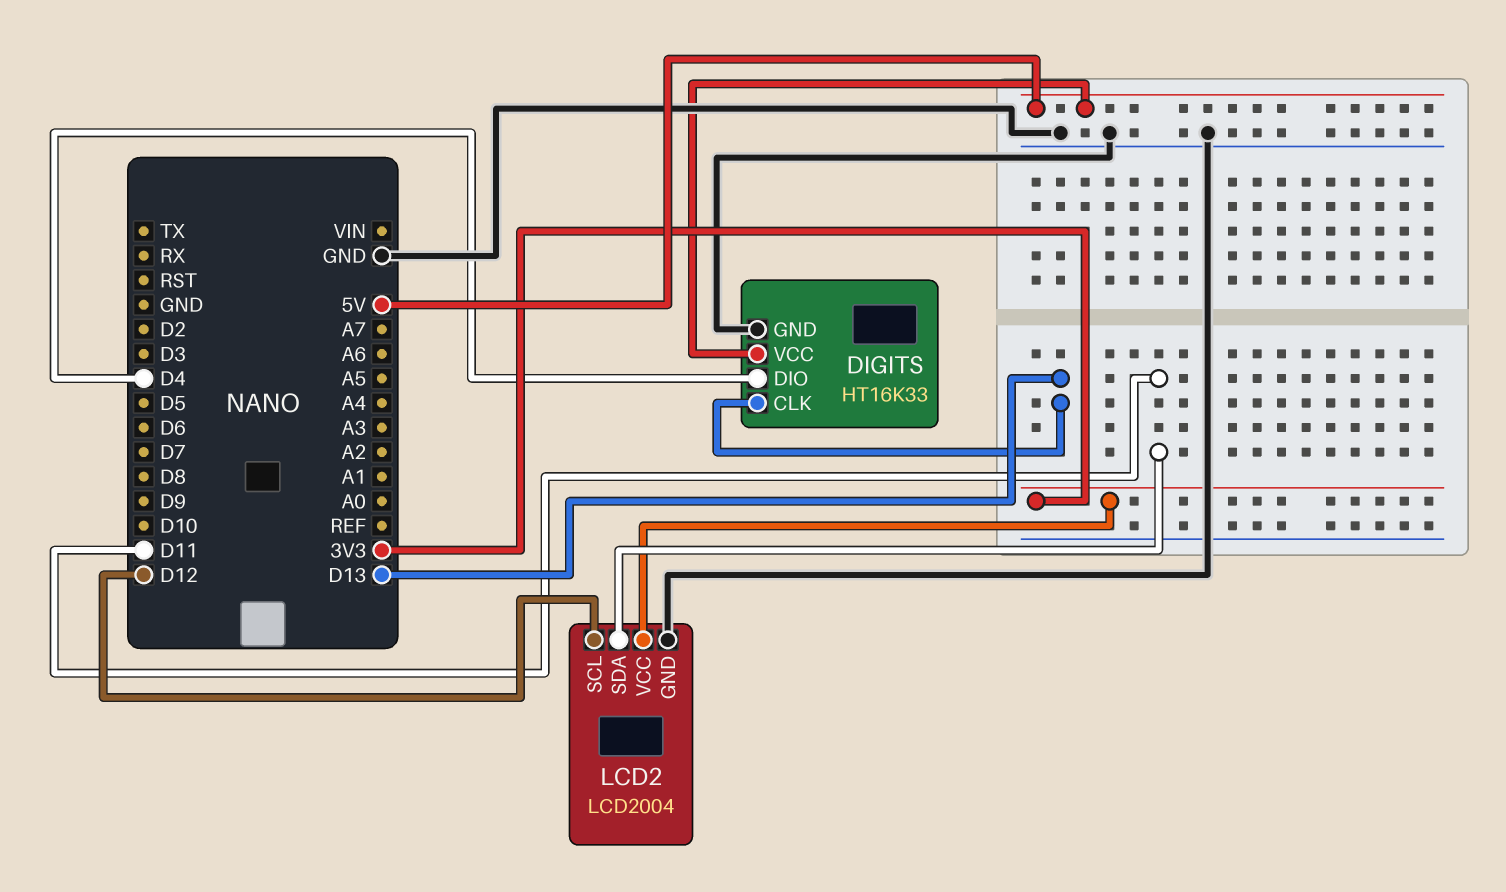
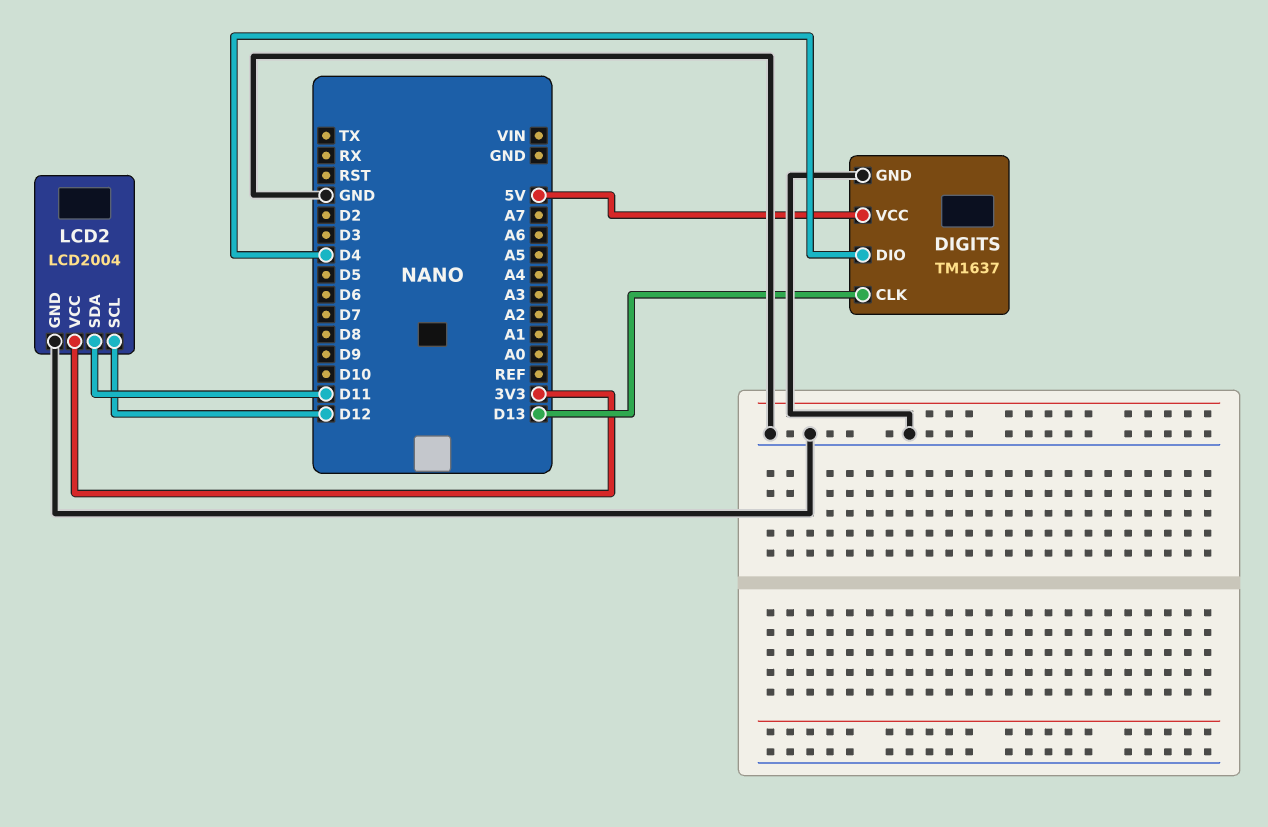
DIGITS: HT16K33 -> TM1637

